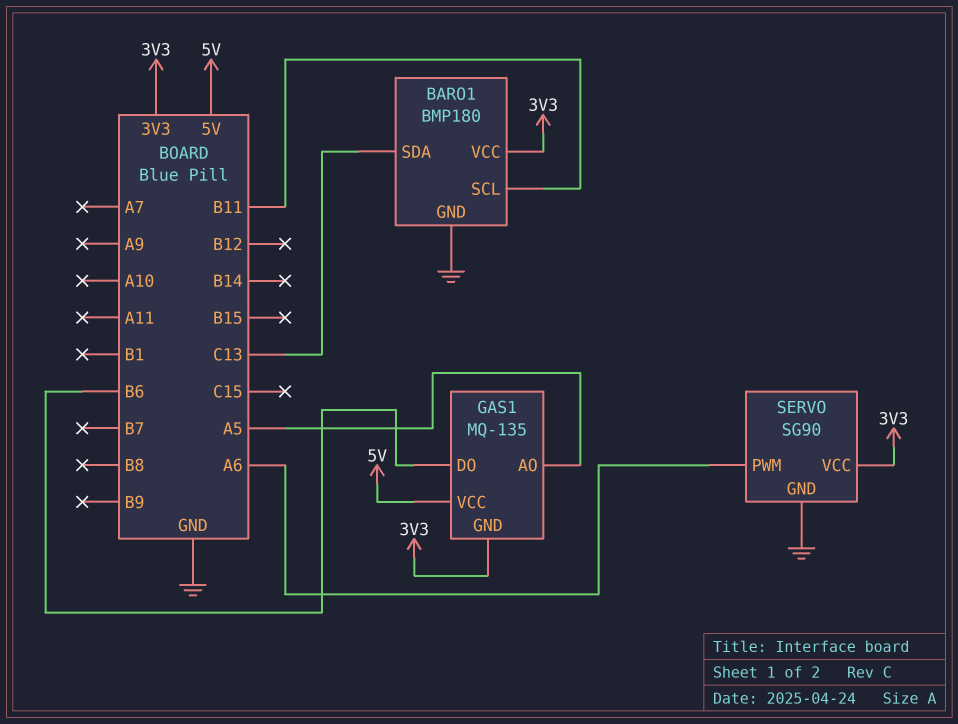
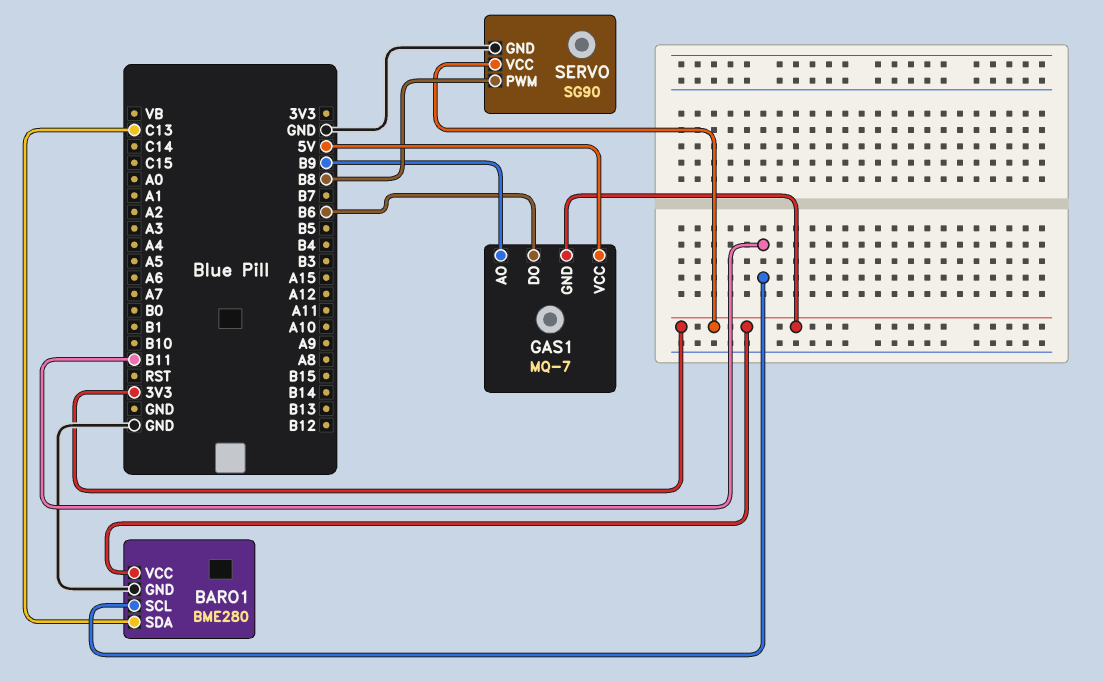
BARO1: BMP180 -> BME280
GAS1: MQ-135 -> MQ-7
GAS1 pin AO: A5 -> B9
SERVO pin PWM: A6 -> B8

